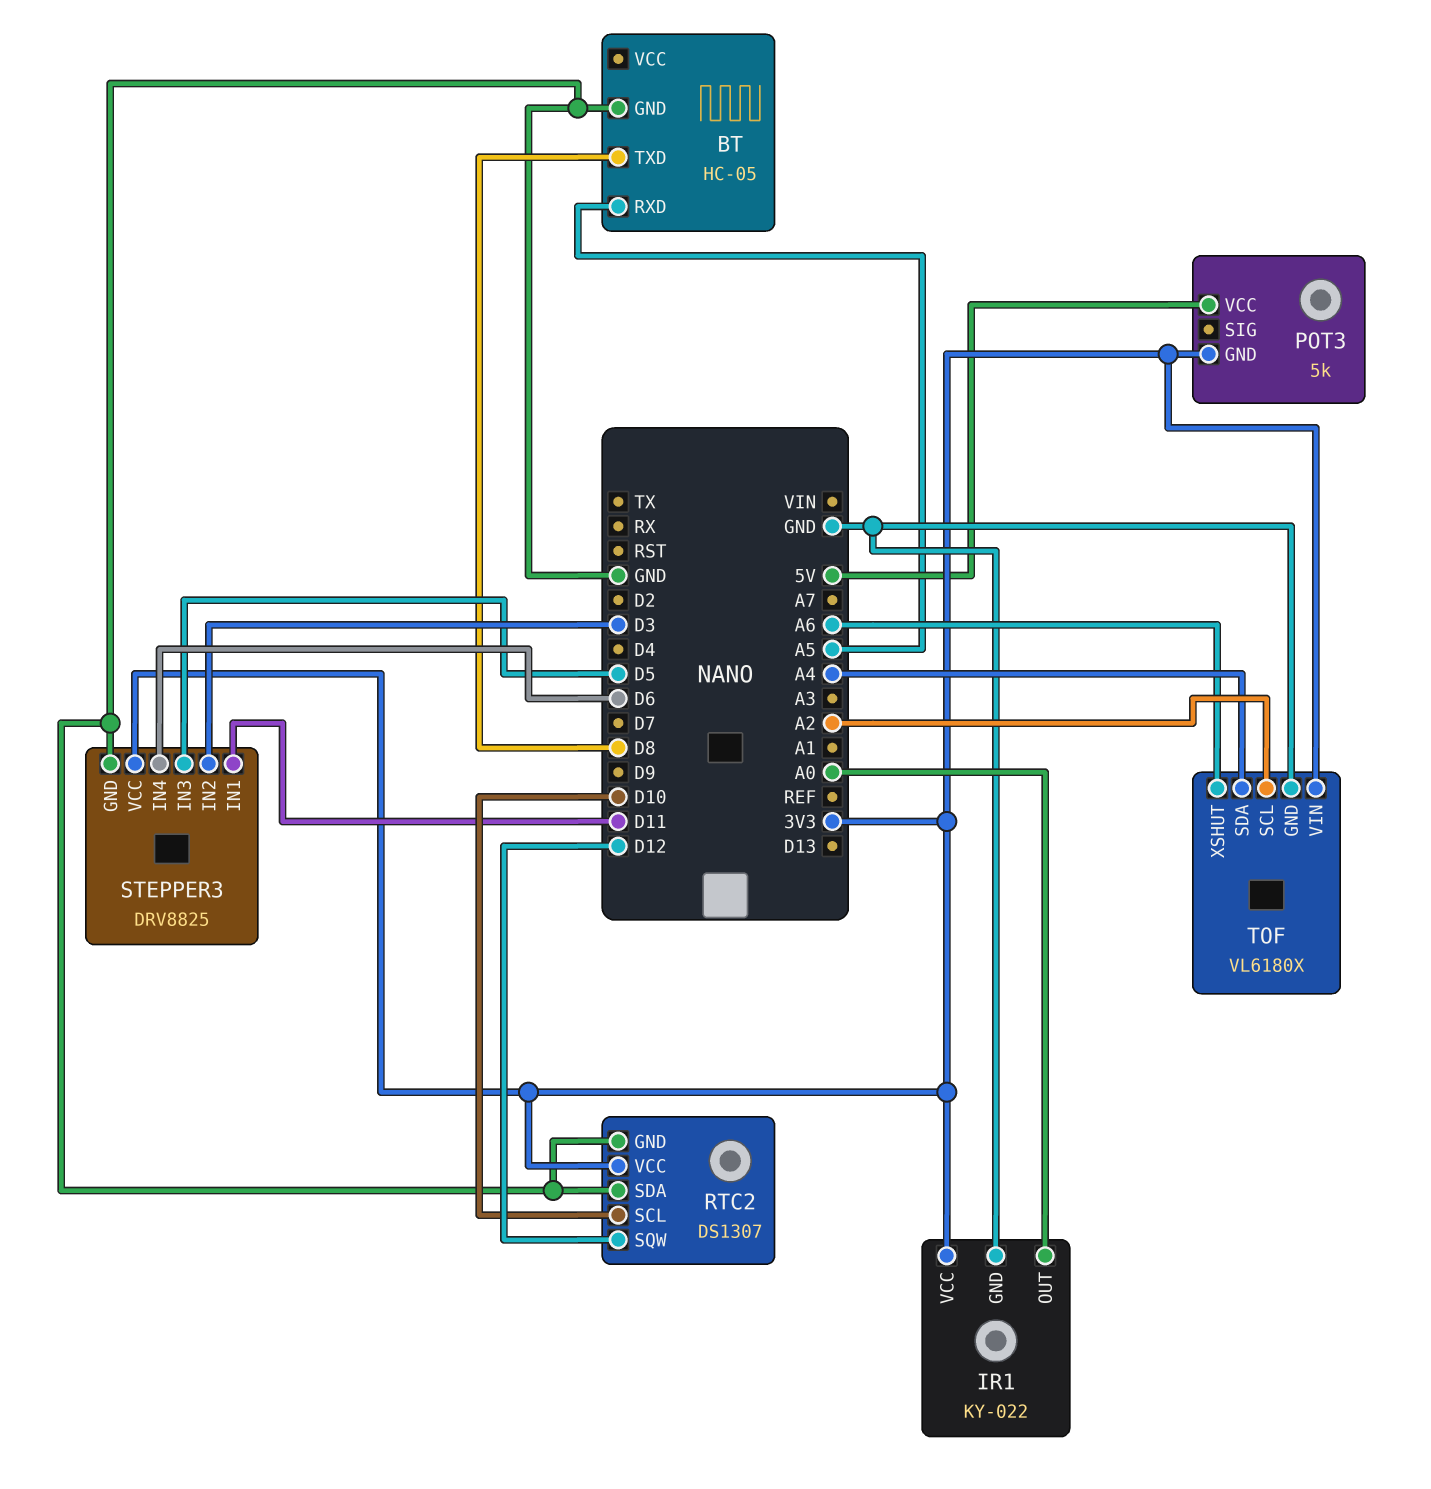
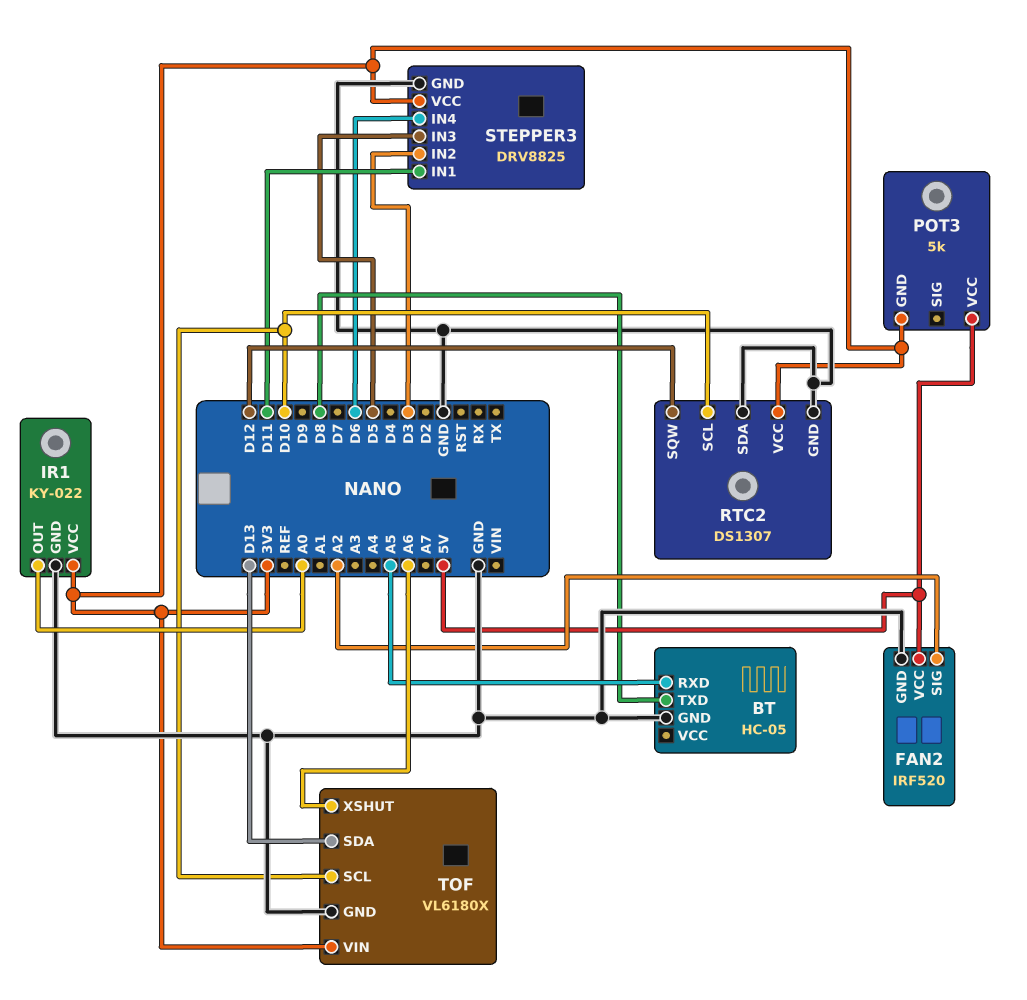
FAN2: none -> IRF520
FAN2 pin GND: none -> GND
FAN2 pin SIG: none -> A2
FAN2 pin VCC: none -> 5V
TOF pin SCL: A2 -> D10
TOF pin SDA: A4 -> D13

